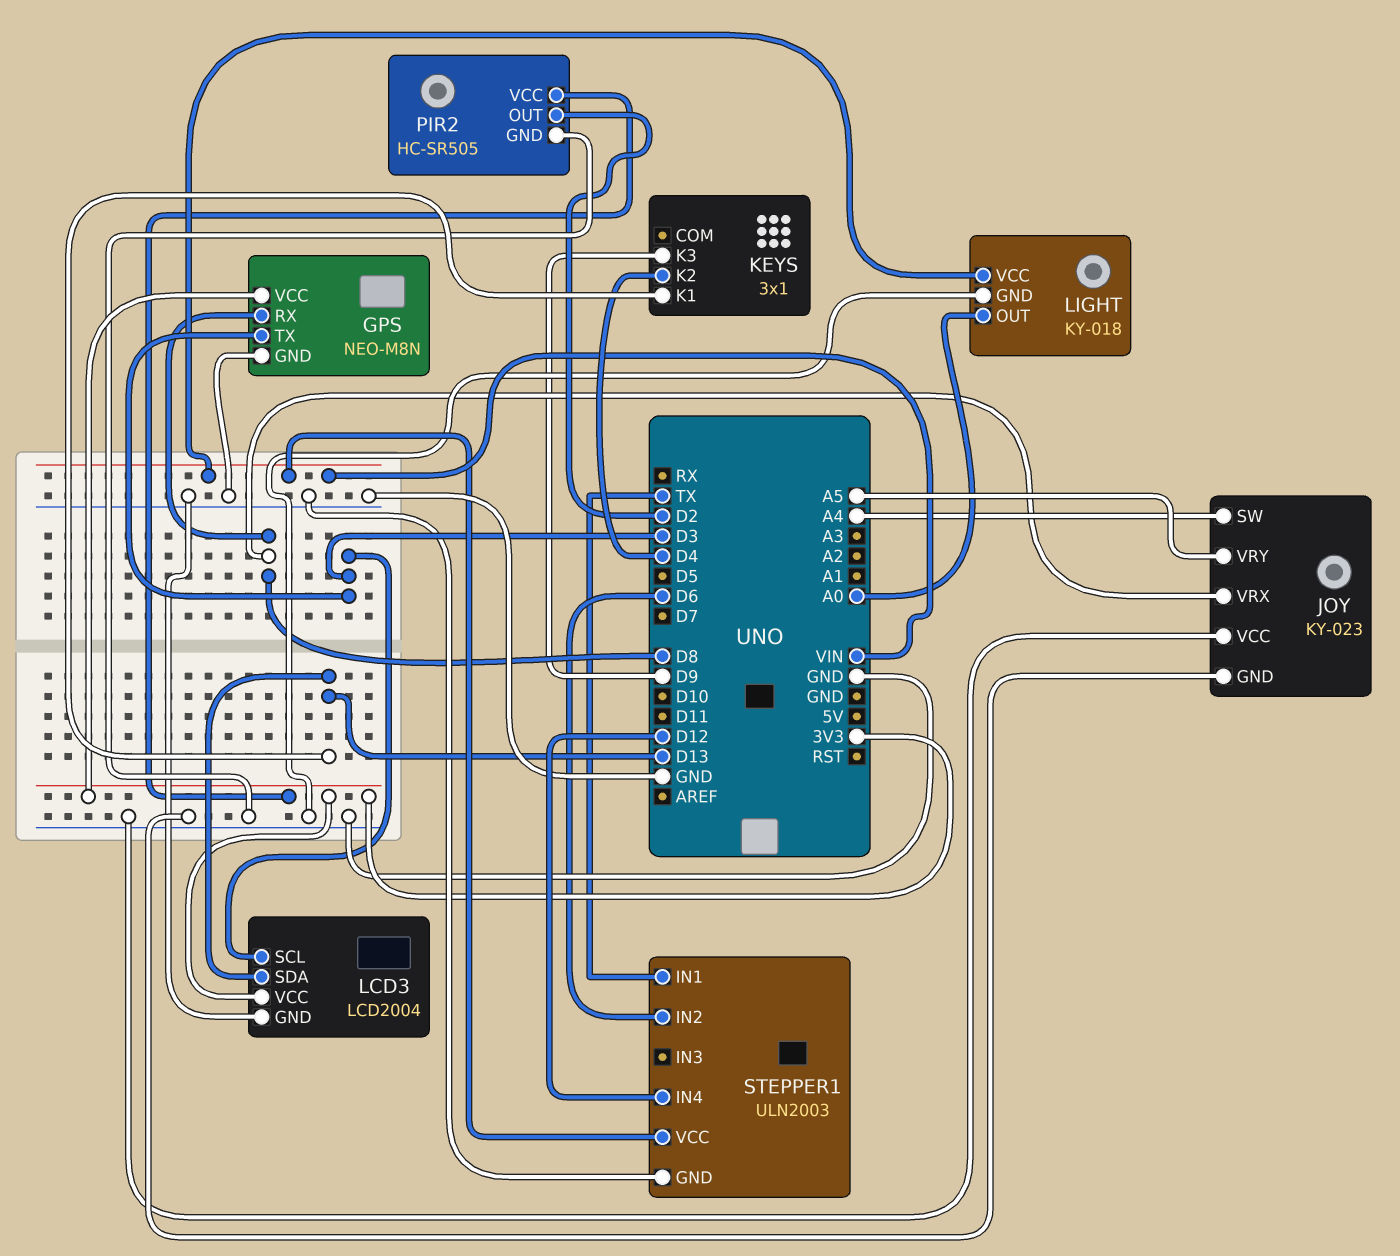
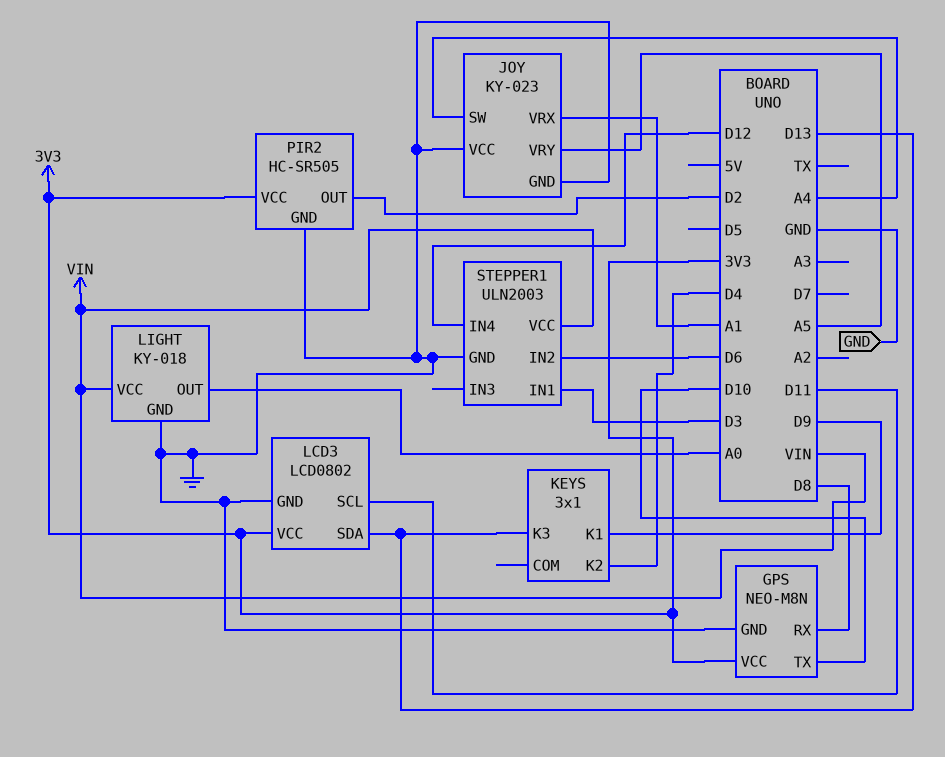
GPS pin TX: D3 -> D10
JOY pin VRX: D8 -> A1
KEYS pin K1: D13 -> D9
KEYS pin K3: D9 -> D13
LCD3: LCD2004 -> LCD0802
LCD3 pin SCL: D3 -> D11
STEPPER1 pin IN1: TX -> D3

